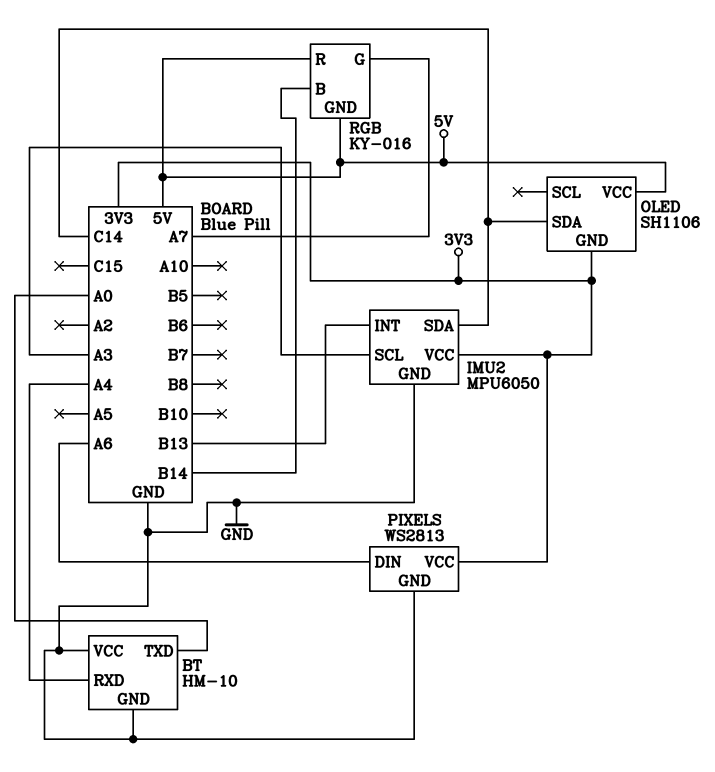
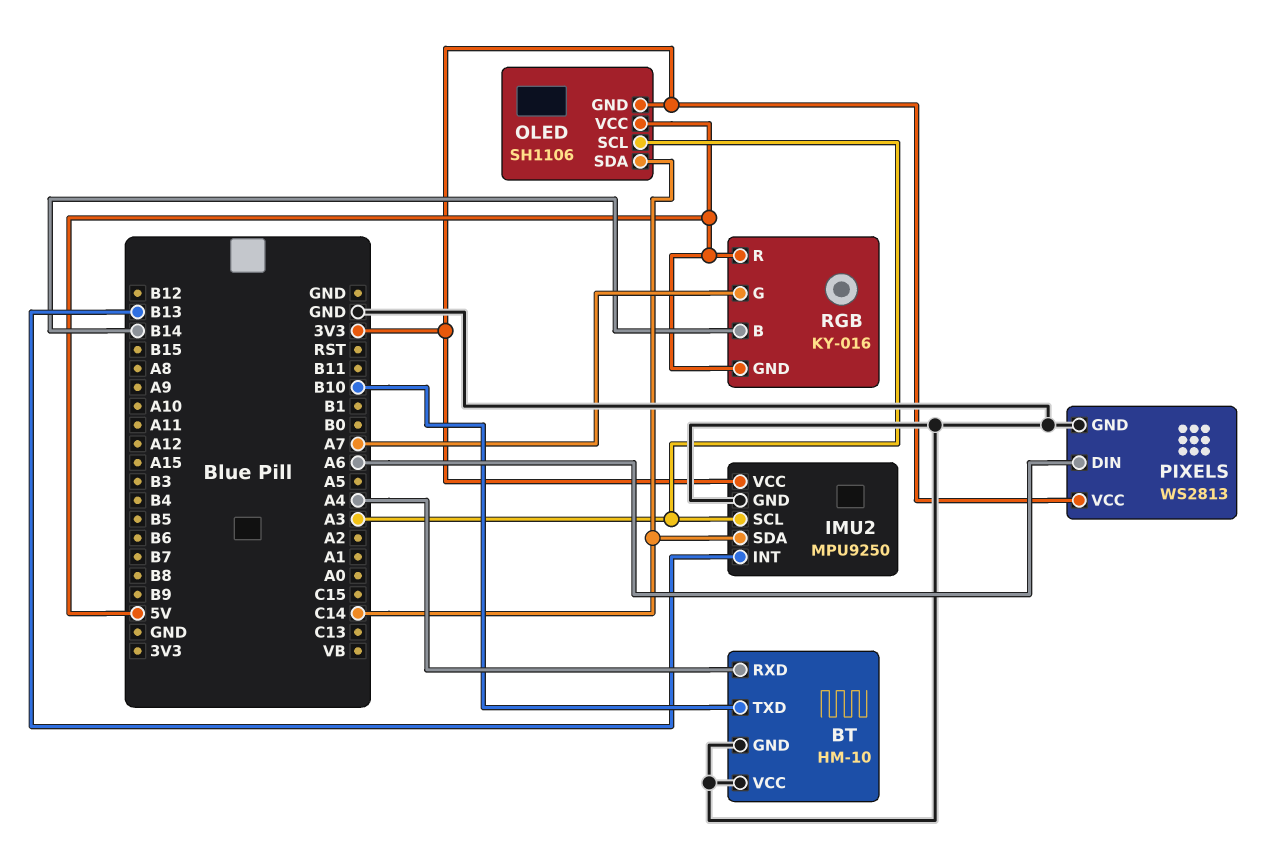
BT pin TXD: A0 -> B10
IMU2: MPU6050 -> MPU9250
OLED pin SCL: none -> A3

